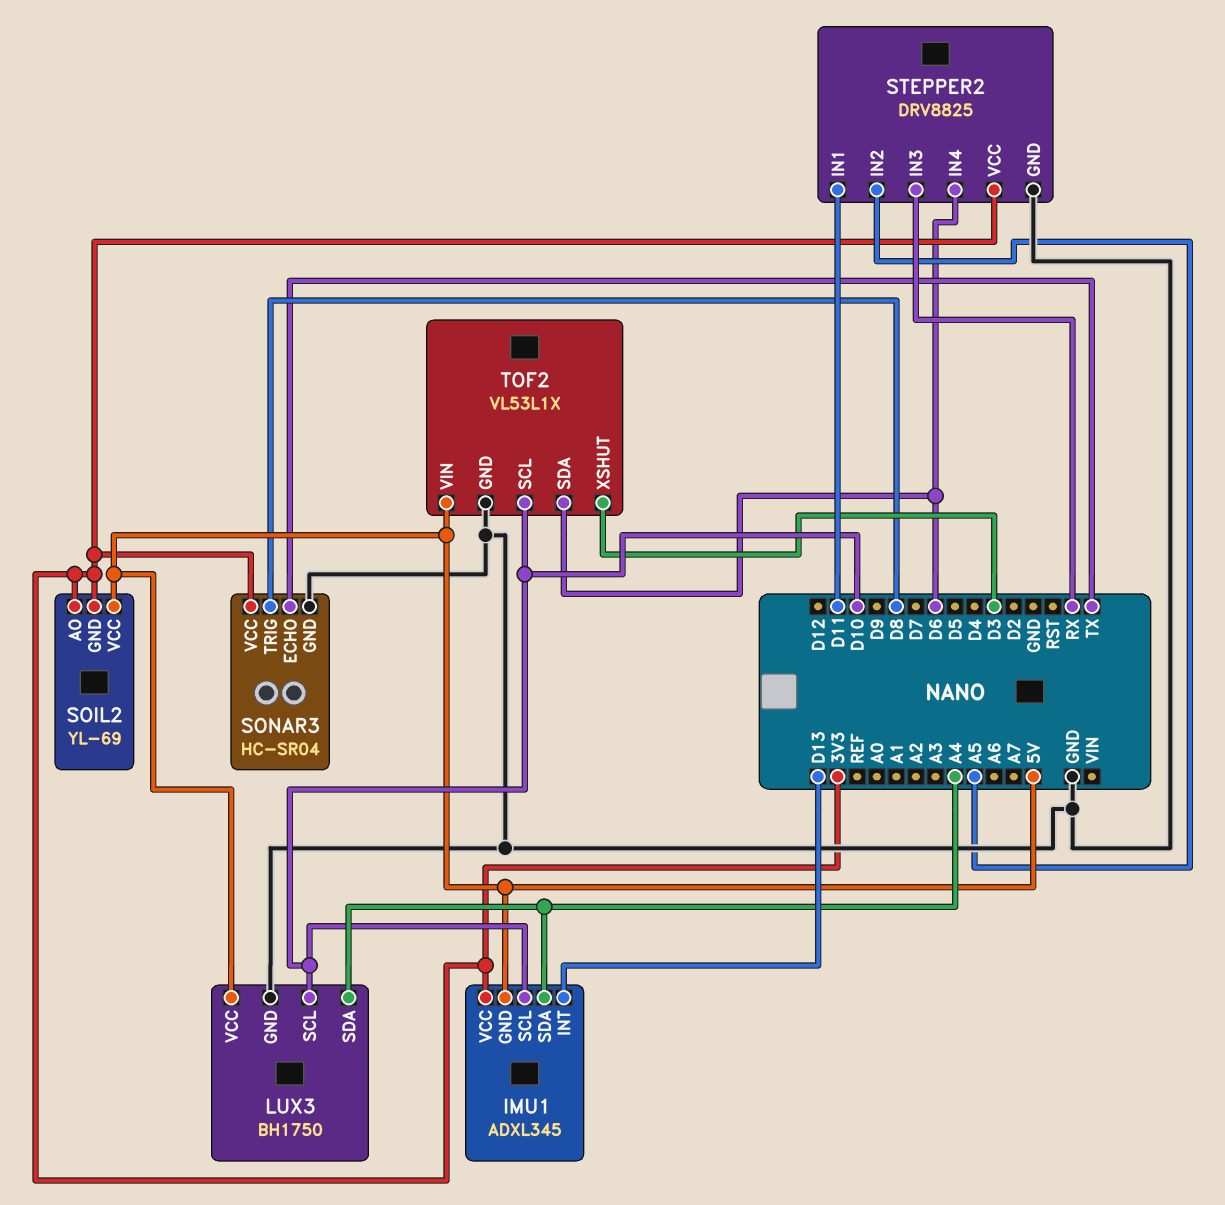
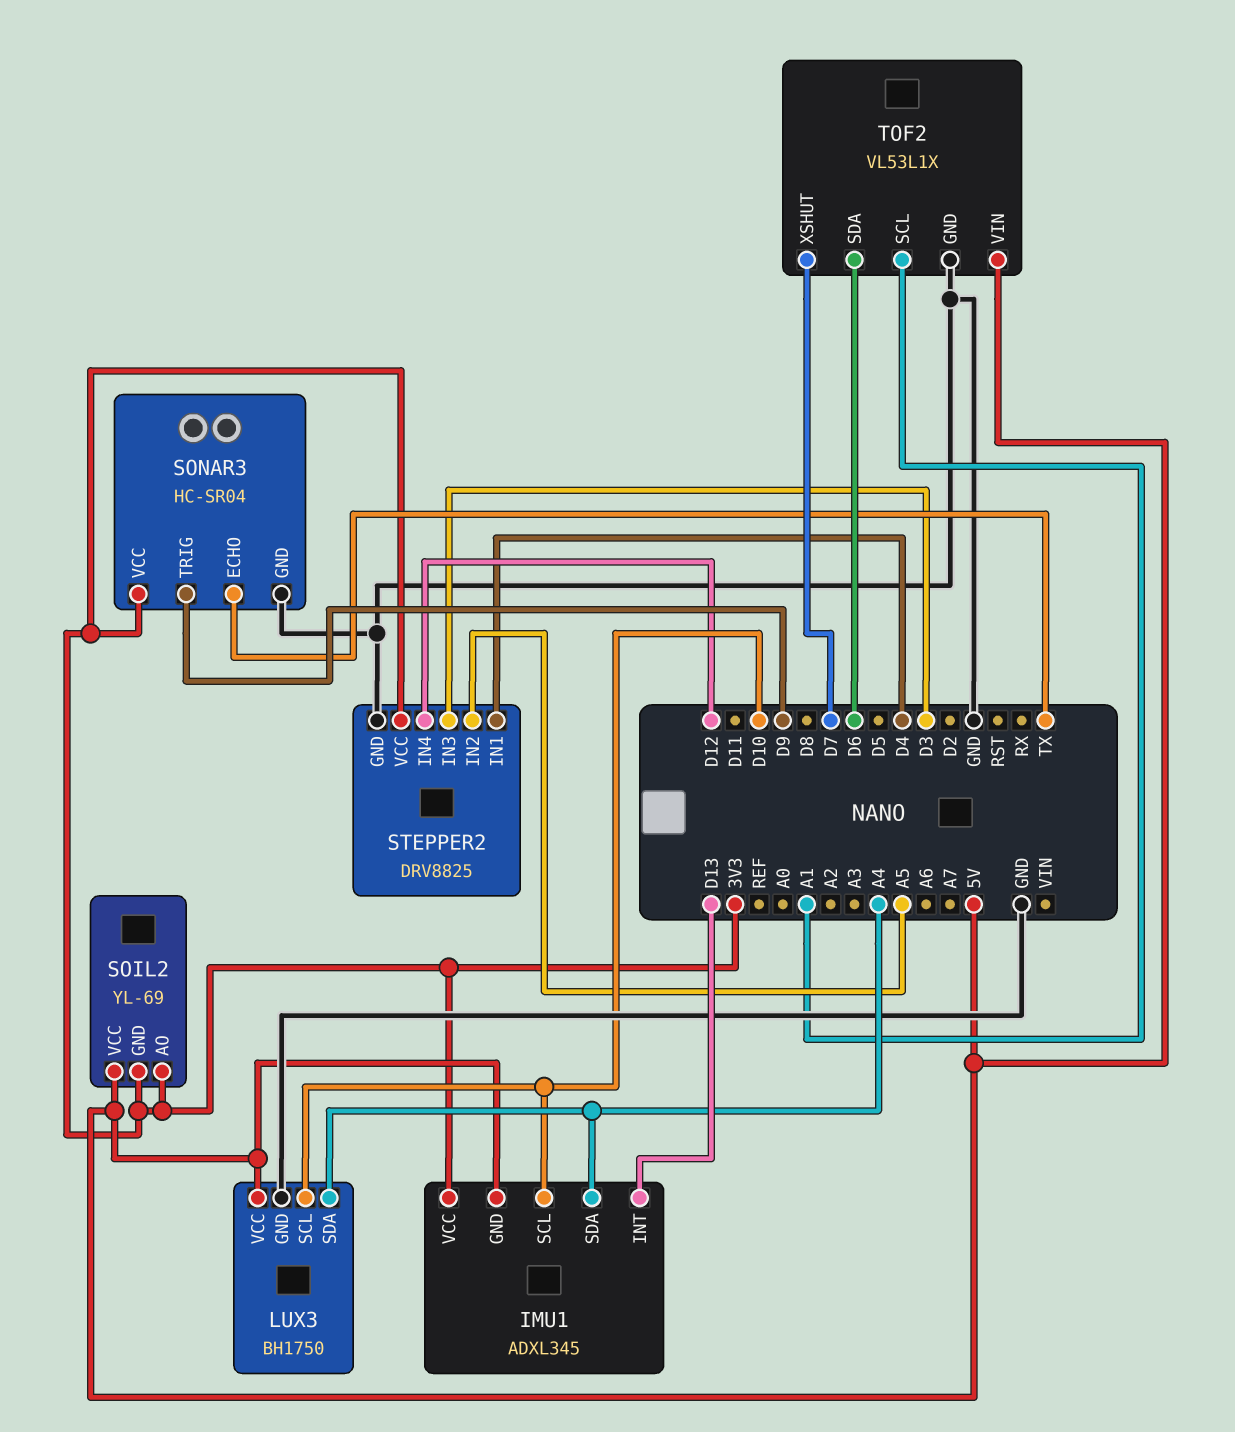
SONAR3 pin TRIG: D8 -> D9
STEPPER2 pin IN1: D11 -> D4
STEPPER2 pin IN3: RX -> D3
STEPPER2 pin IN4: D6 -> D12
TOF2 pin SCL: D10 -> A1
TOF2 pin XSHUT: D3 -> D7

